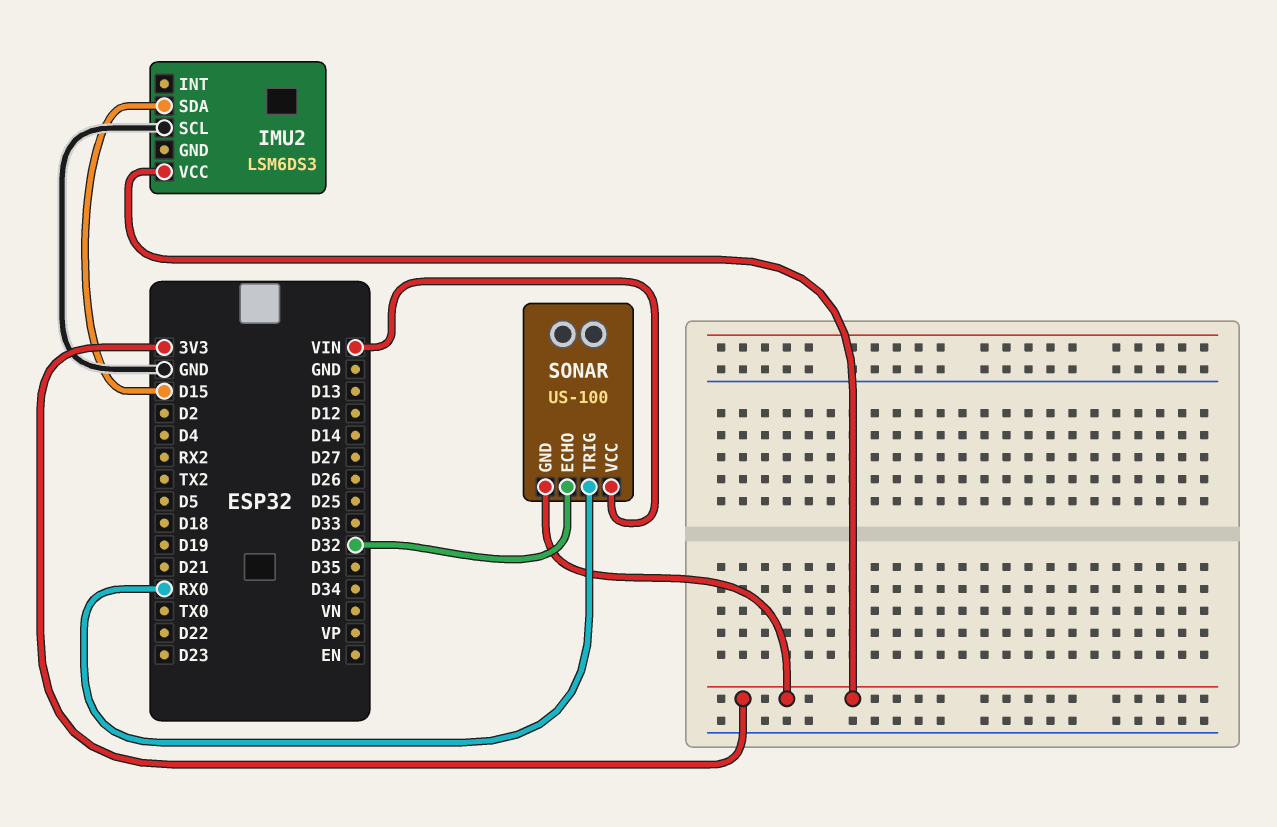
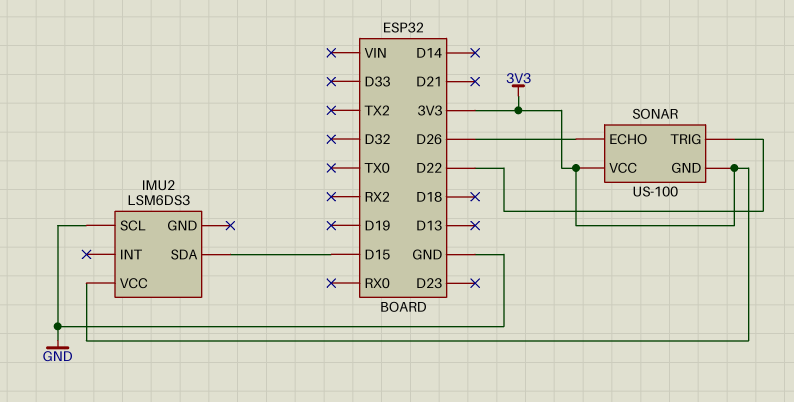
SONAR pin ECHO: D32 -> D26
SONAR pin TRIG: RX0 -> D22
SONAR pin VCC: VIN -> 3V3

